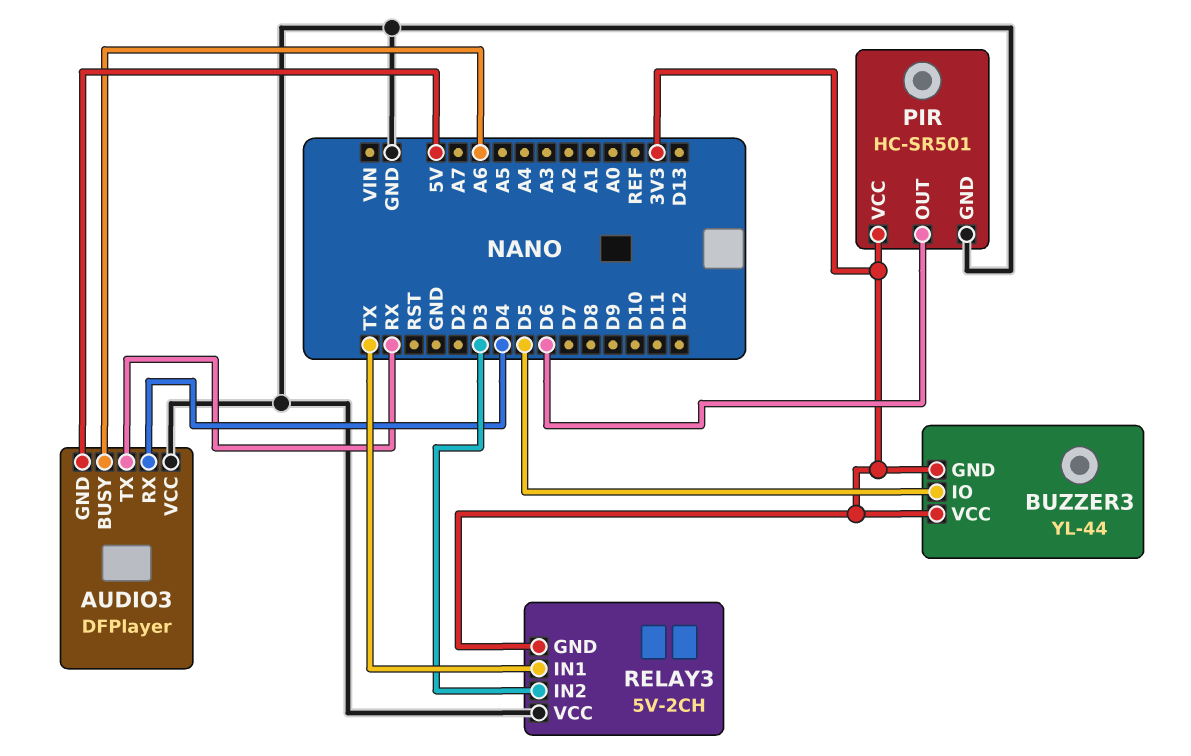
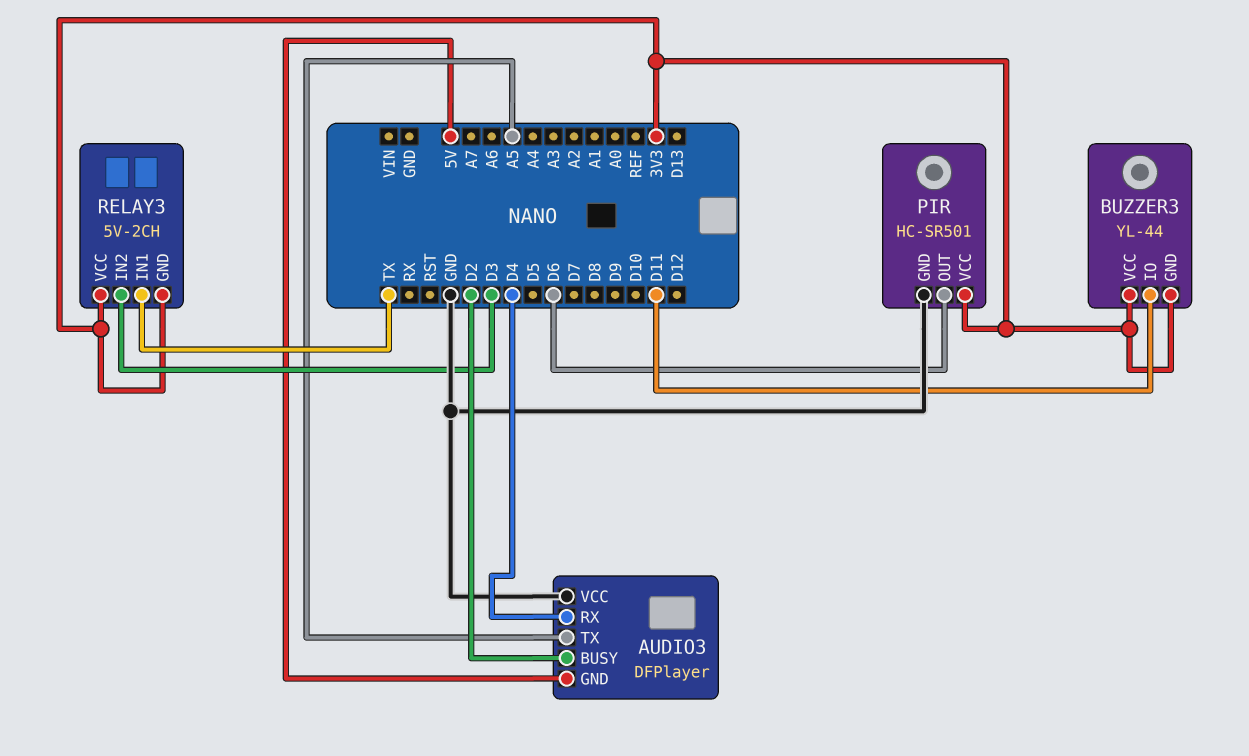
AUDIO3 pin BUSY: A6 -> D2
AUDIO3 pin TX: RX -> A5
BUZZER3 pin IO: D5 -> D11
RELAY3 pin VCC: GND -> 3V3

